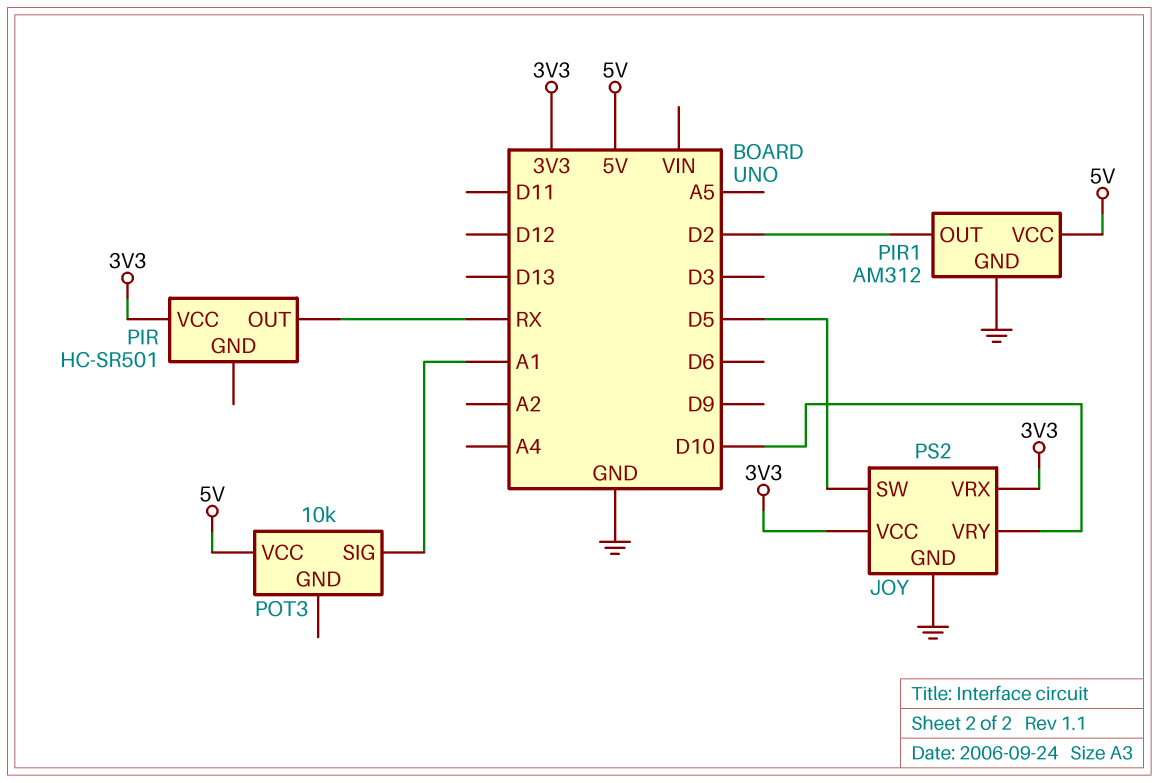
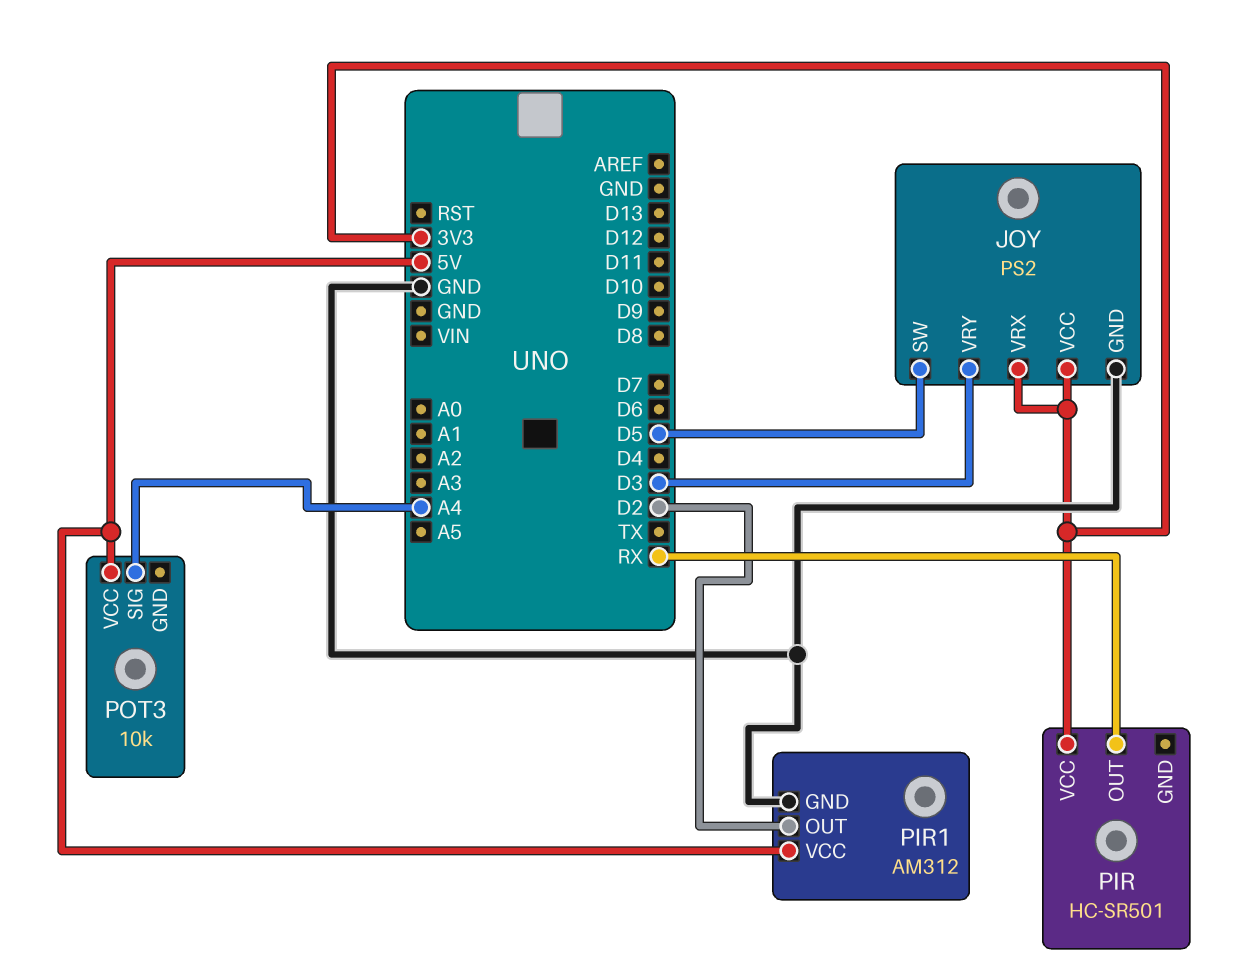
JOY pin VRY: D10 -> D3
POT3 pin SIG: A1 -> A4

